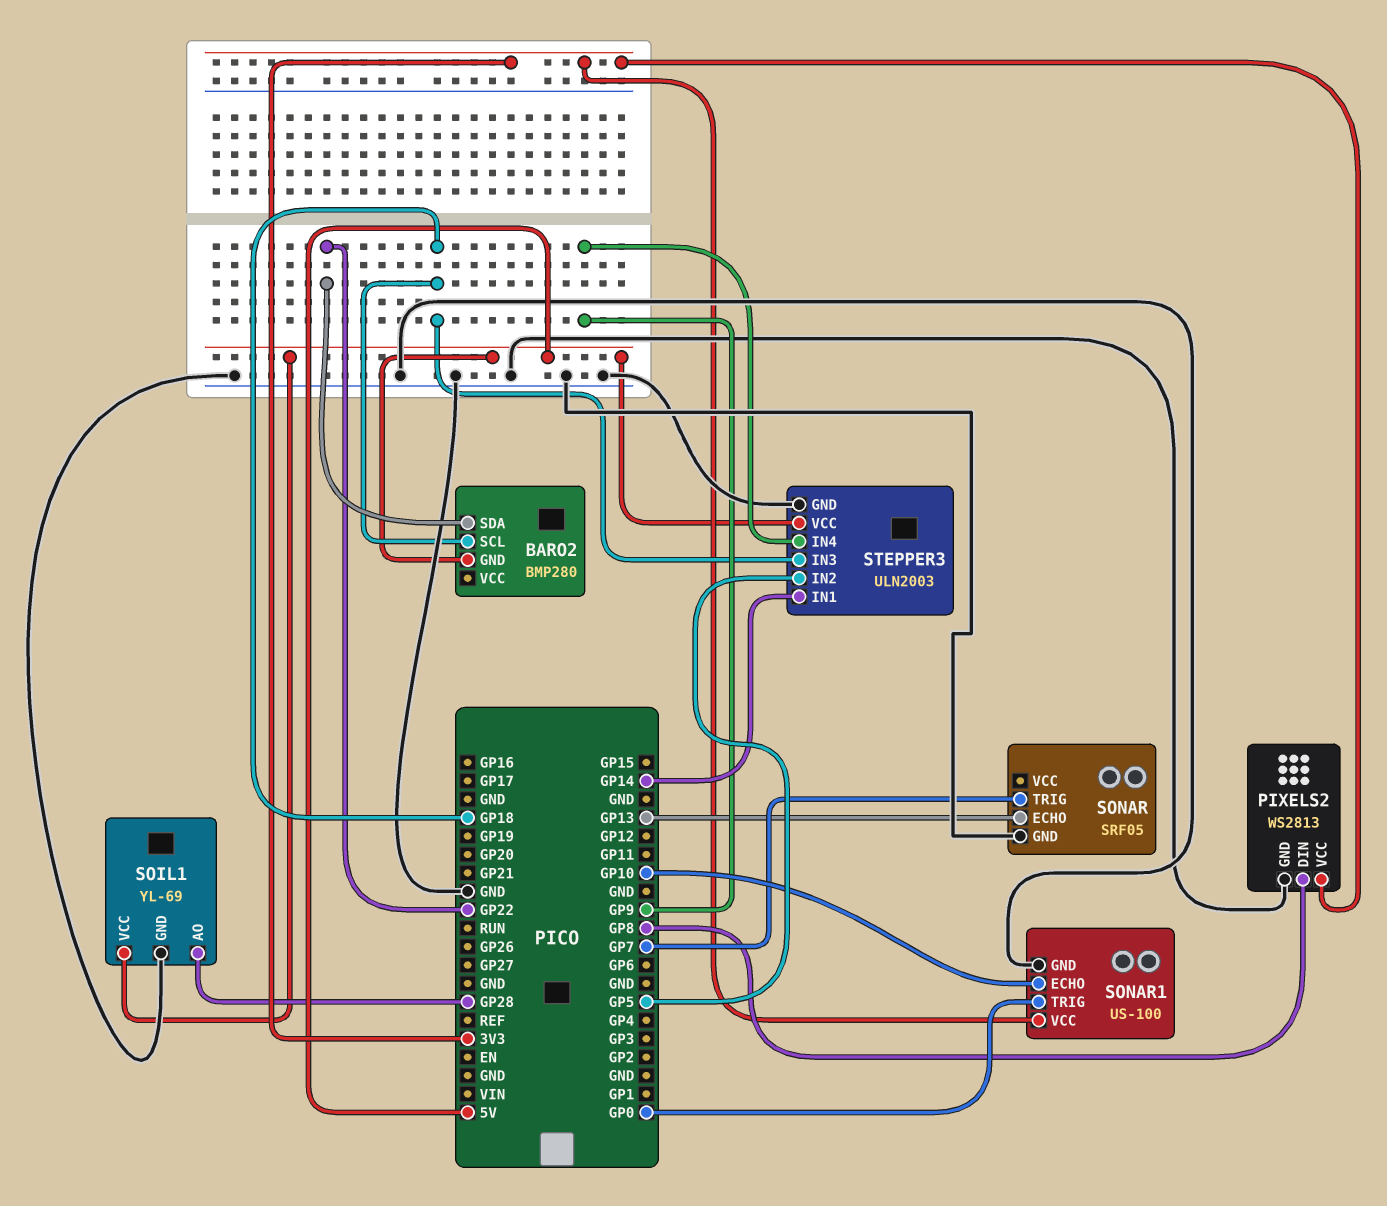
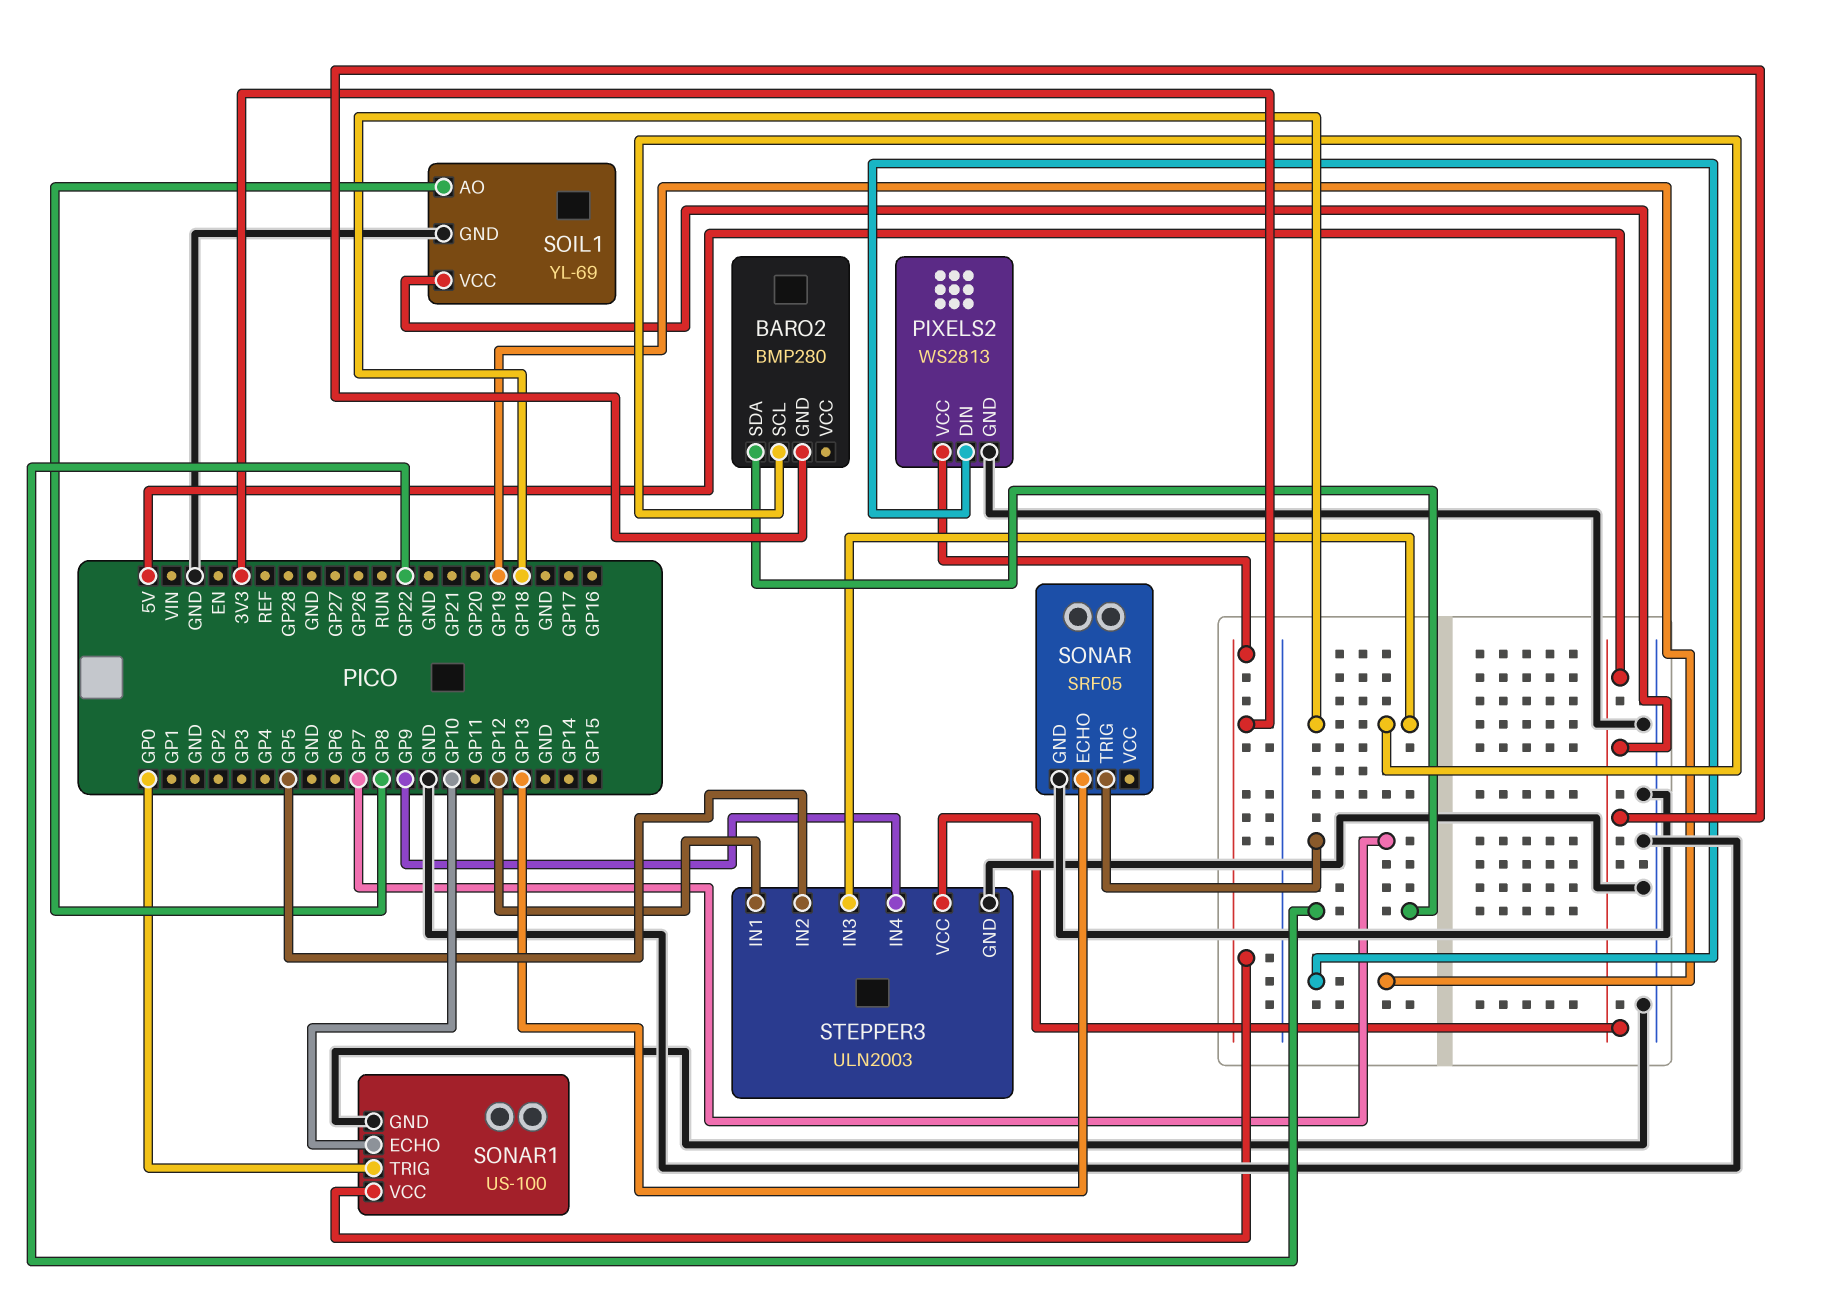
PIXELS2 pin DIN: GP8 -> GP19
SOIL1 pin AO: GP28 -> GP8
STEPPER3 pin IN1: GP14 -> GP12

